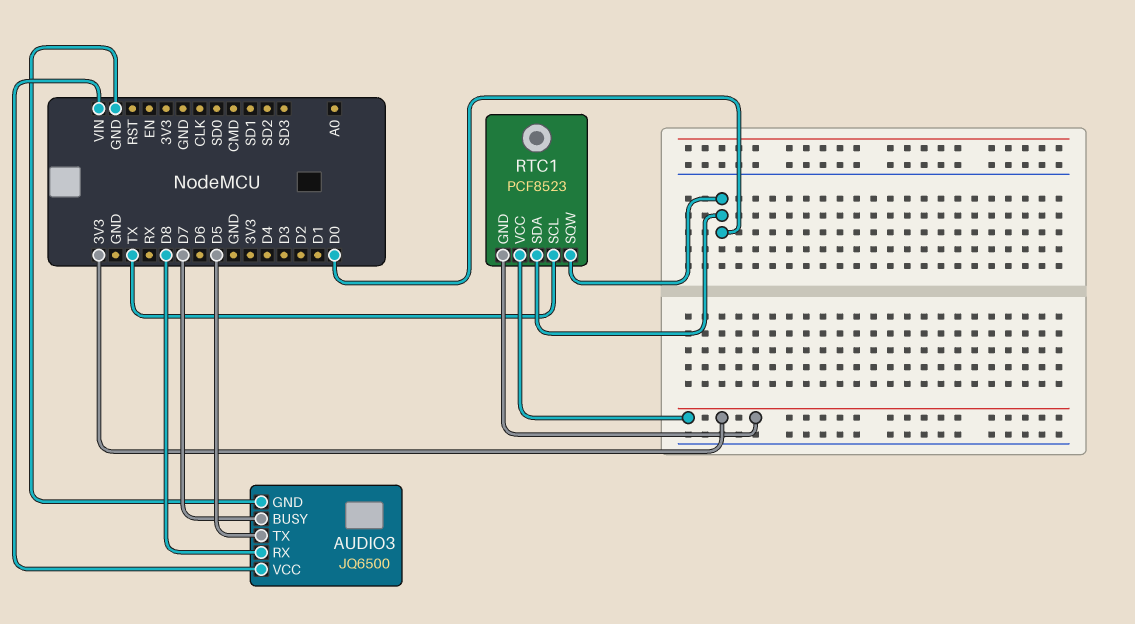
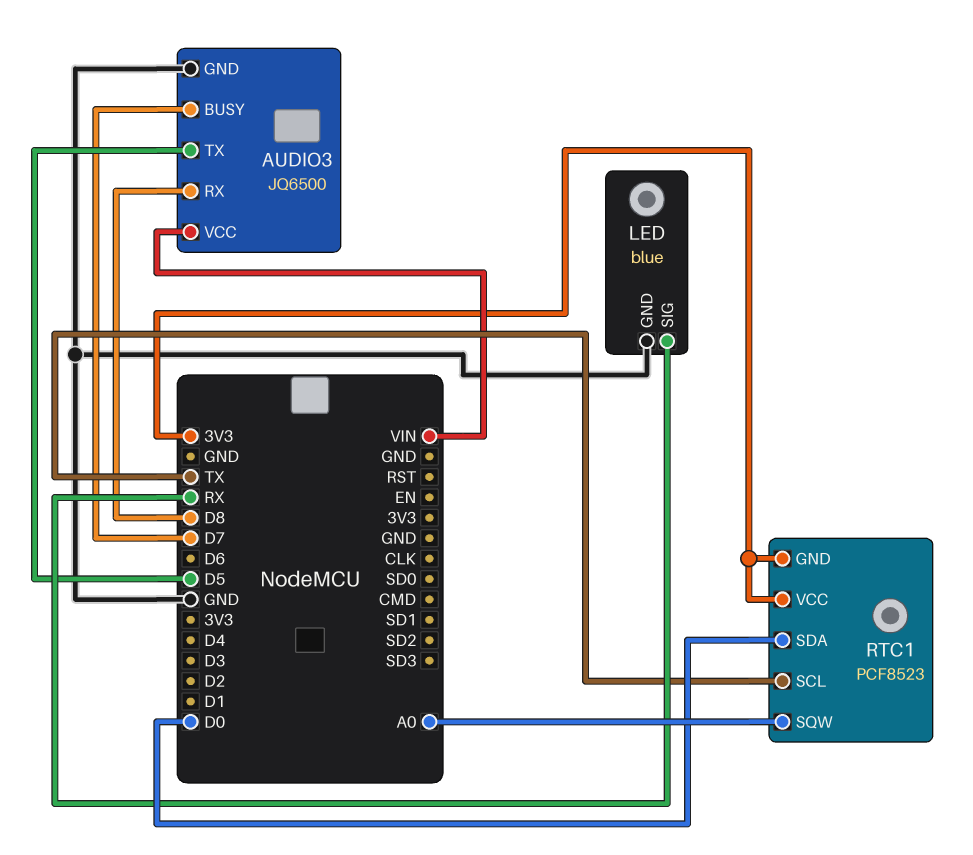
LED: none -> blue
LED pin GND: none -> GND
LED pin SIG: none -> RX
RTC1 pin SQW: D0 -> A0

